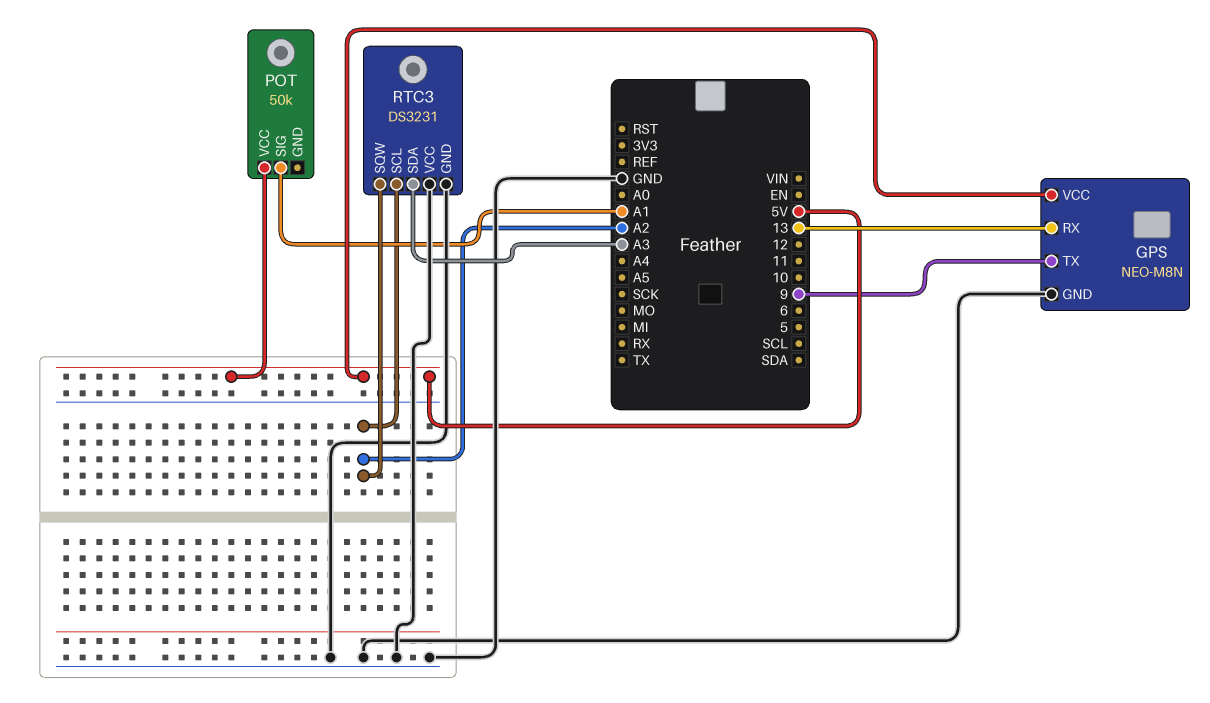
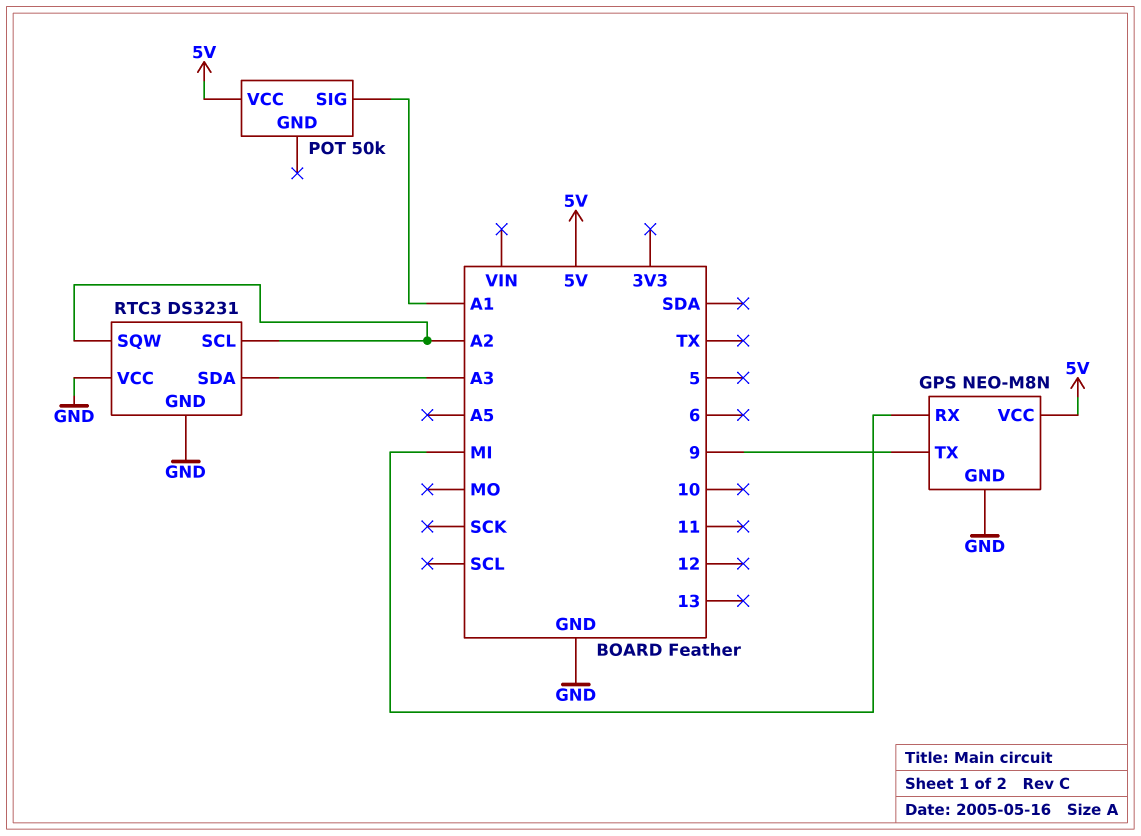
GPS pin RX: 13 -> MI

